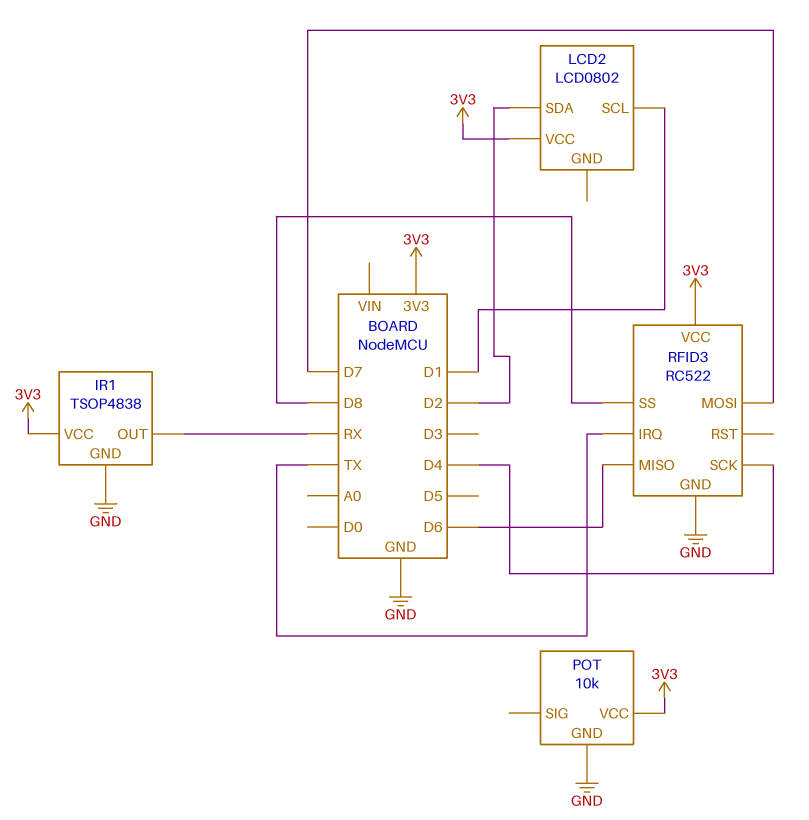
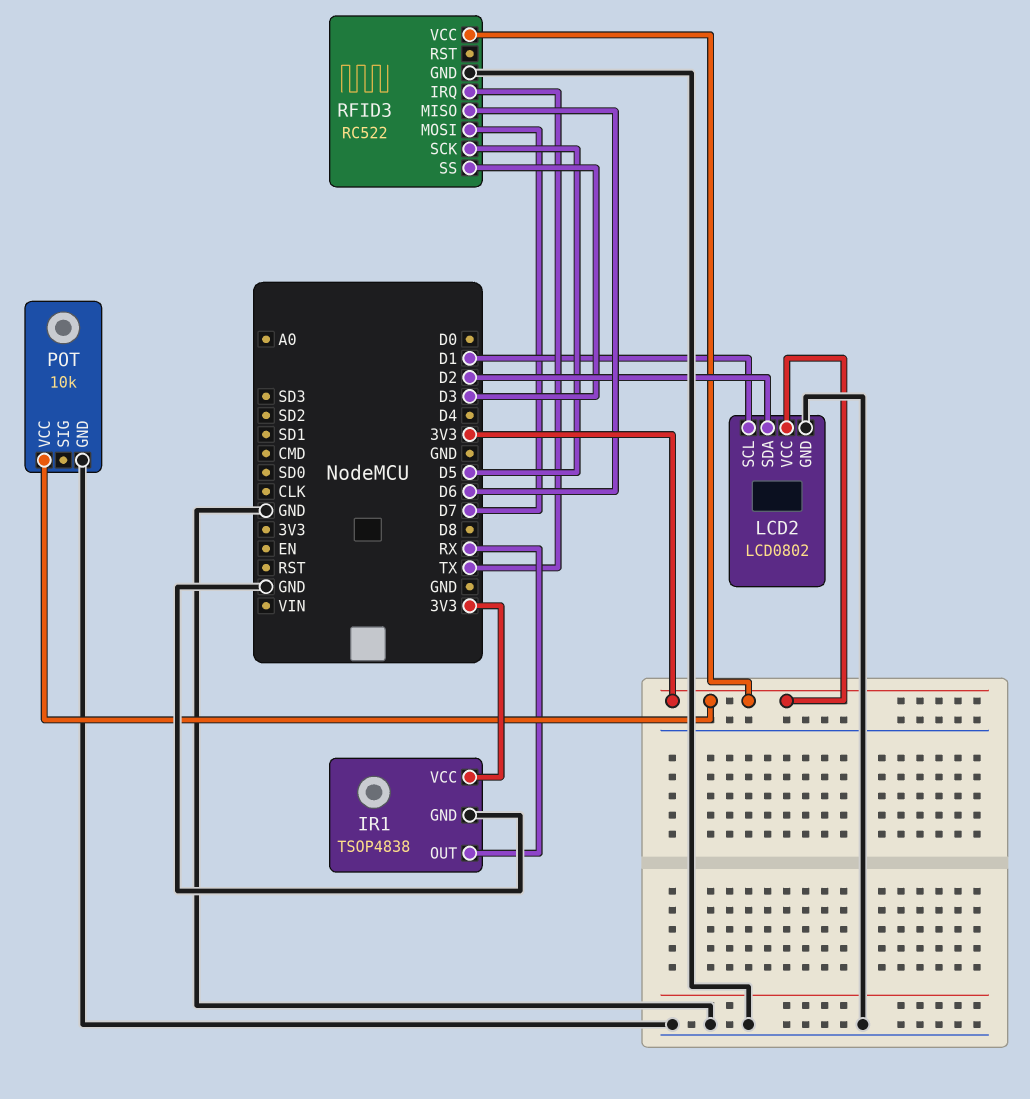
LCD2 pin GND: none -> GND
RFID3 pin SCK: D4 -> D5
RFID3 pin SS: D8 -> D3

